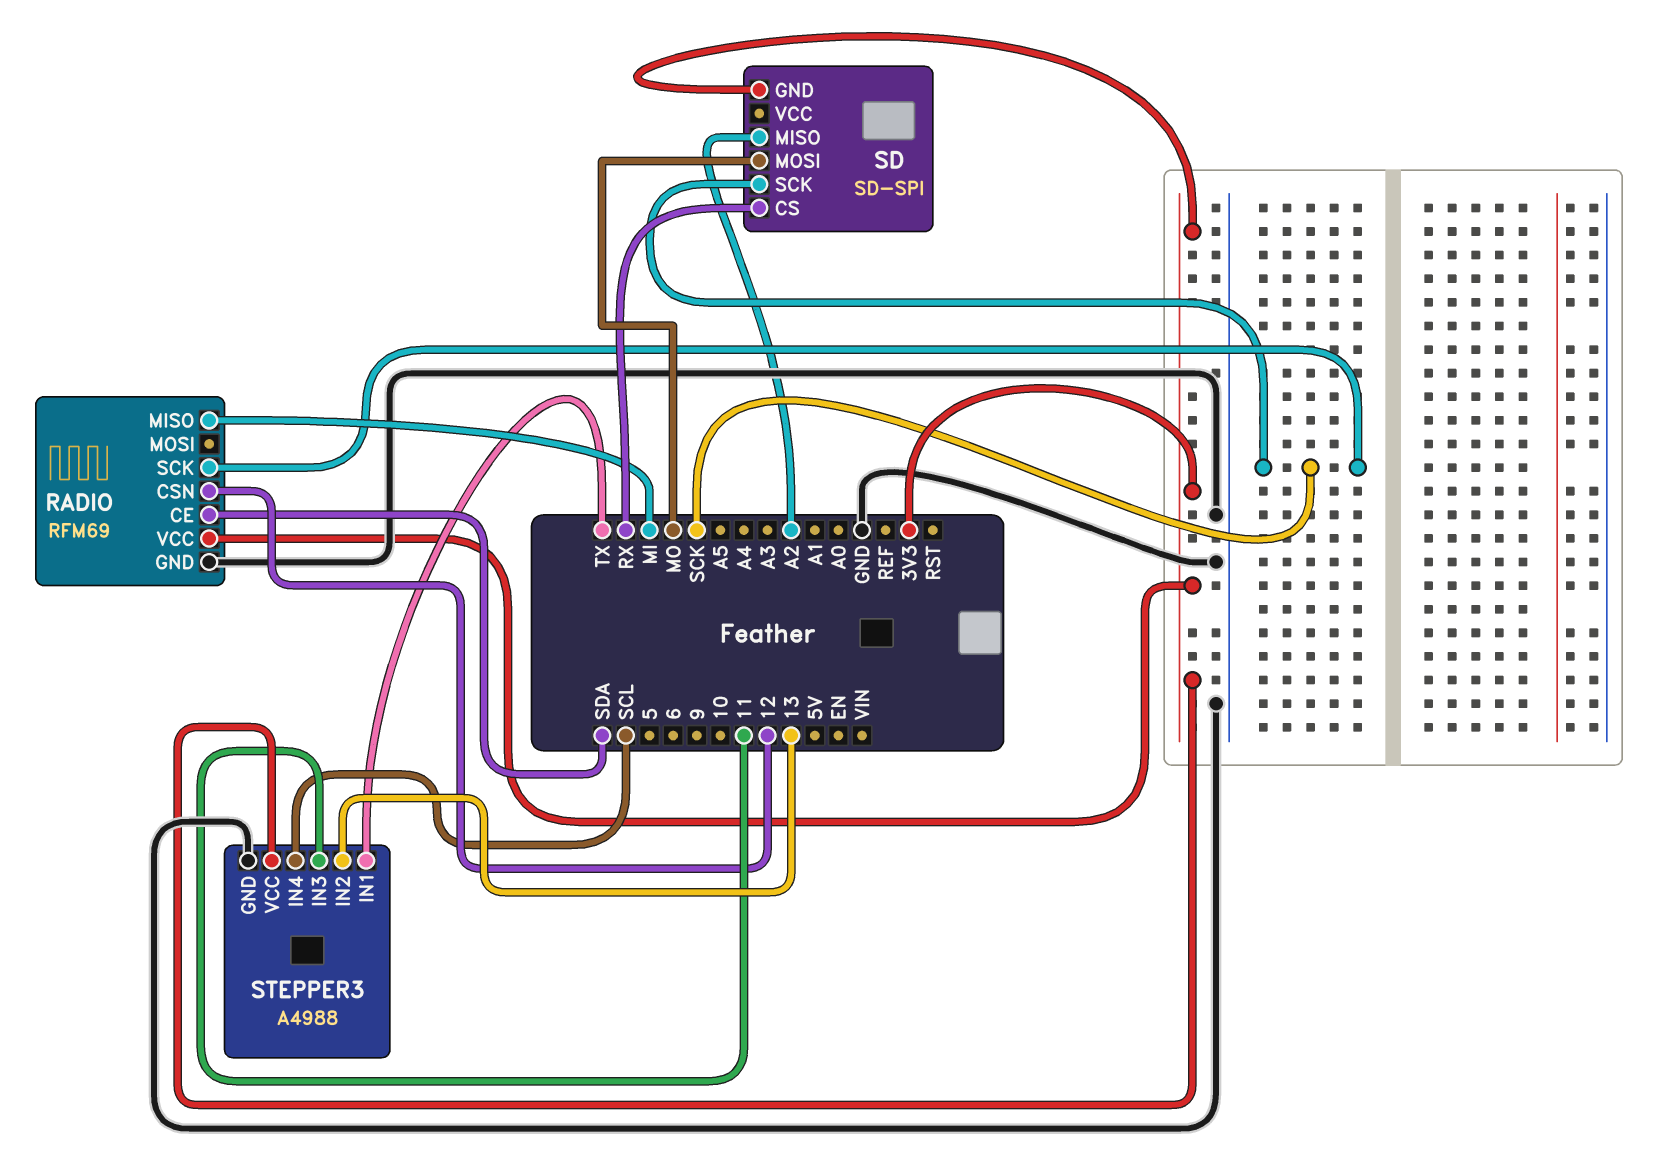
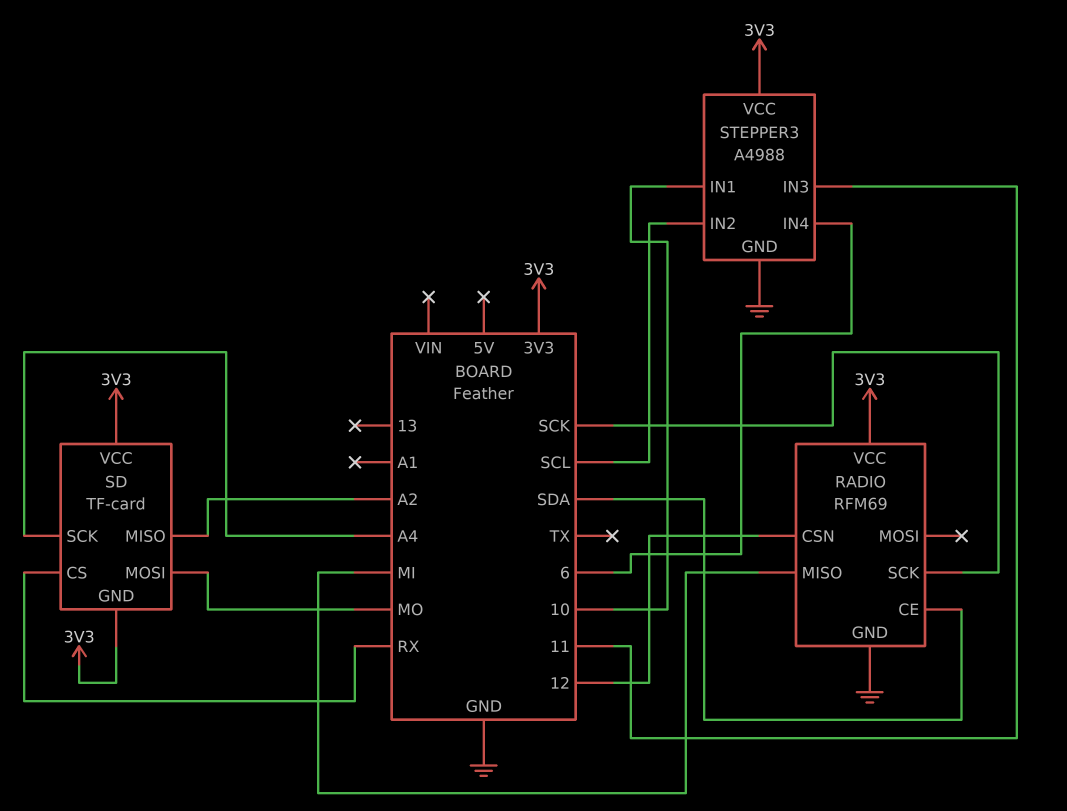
SD: SD-SPI -> TF-card
SD pin SCK: SCK -> A4
SD pin VCC: none -> 3V3
STEPPER3 pin IN1: TX -> 10
STEPPER3 pin IN2: 13 -> SCL
STEPPER3 pin IN4: SCL -> 6

